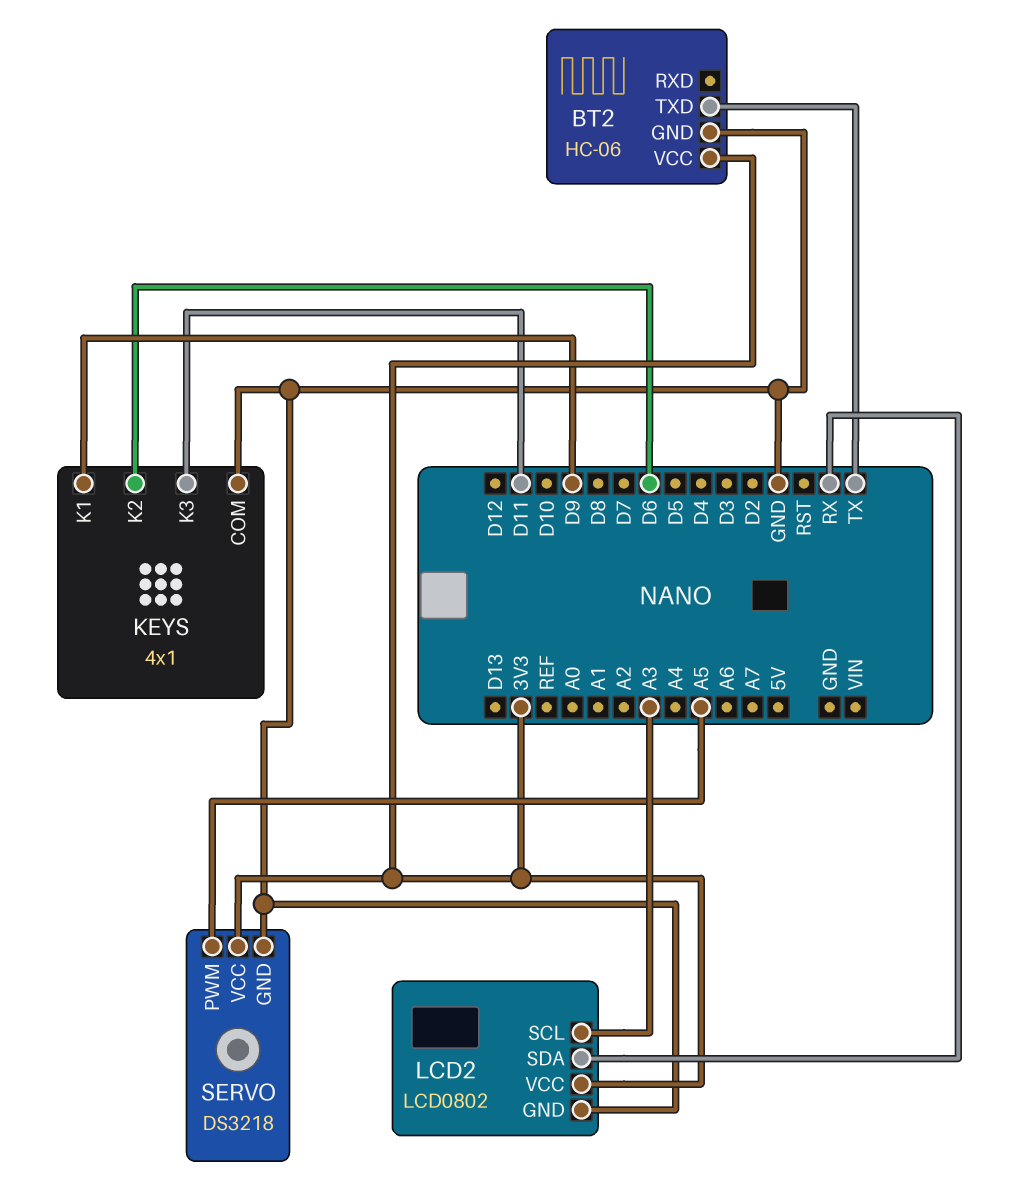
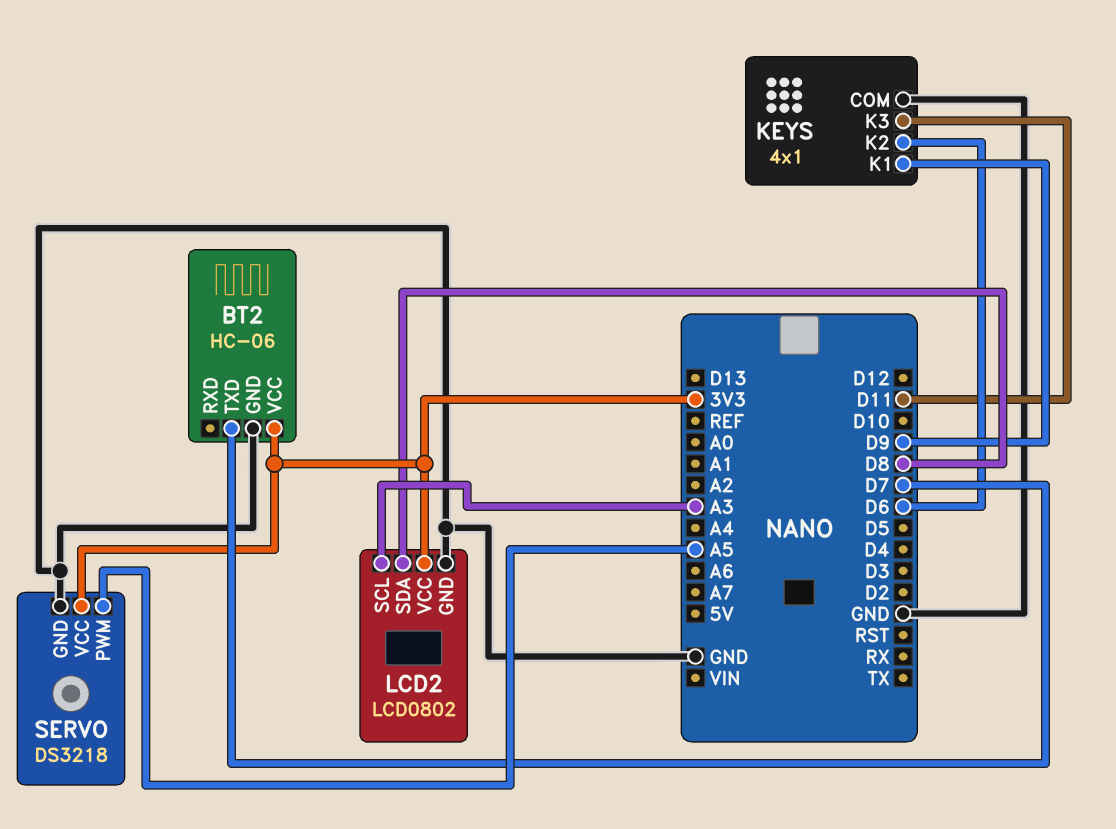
BT2 pin TXD: TX -> D7
LCD2 pin SDA: RX -> D8

